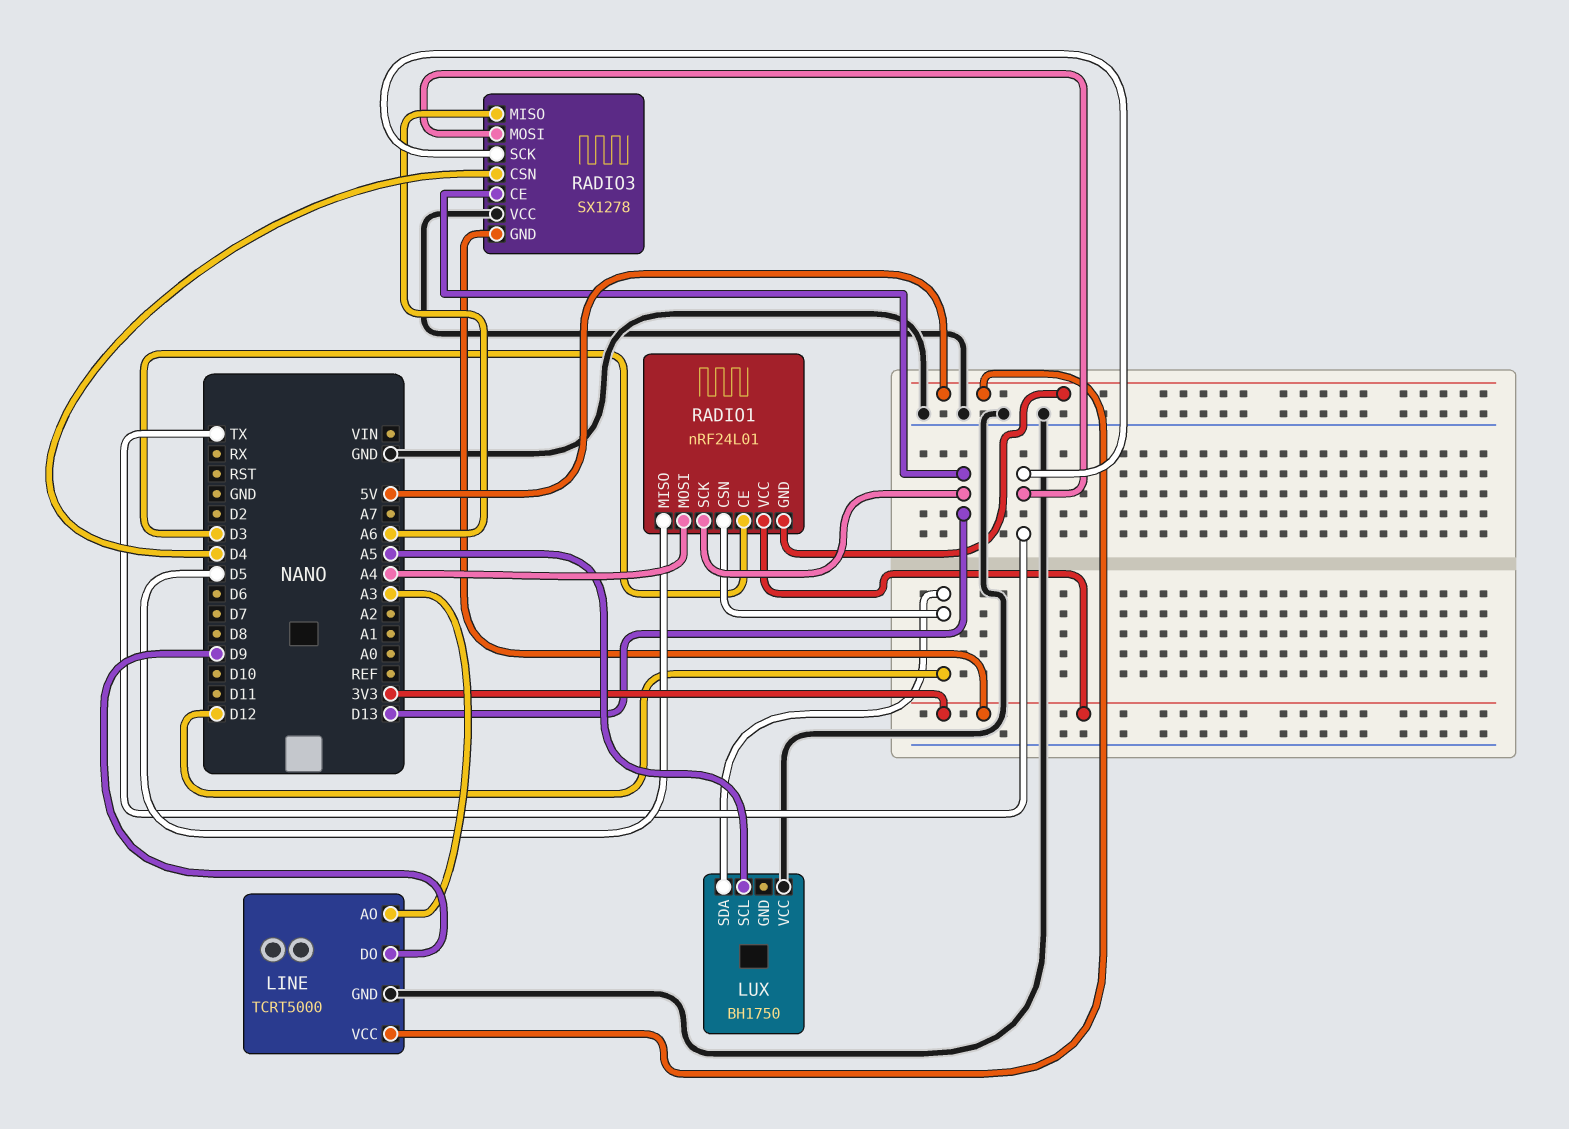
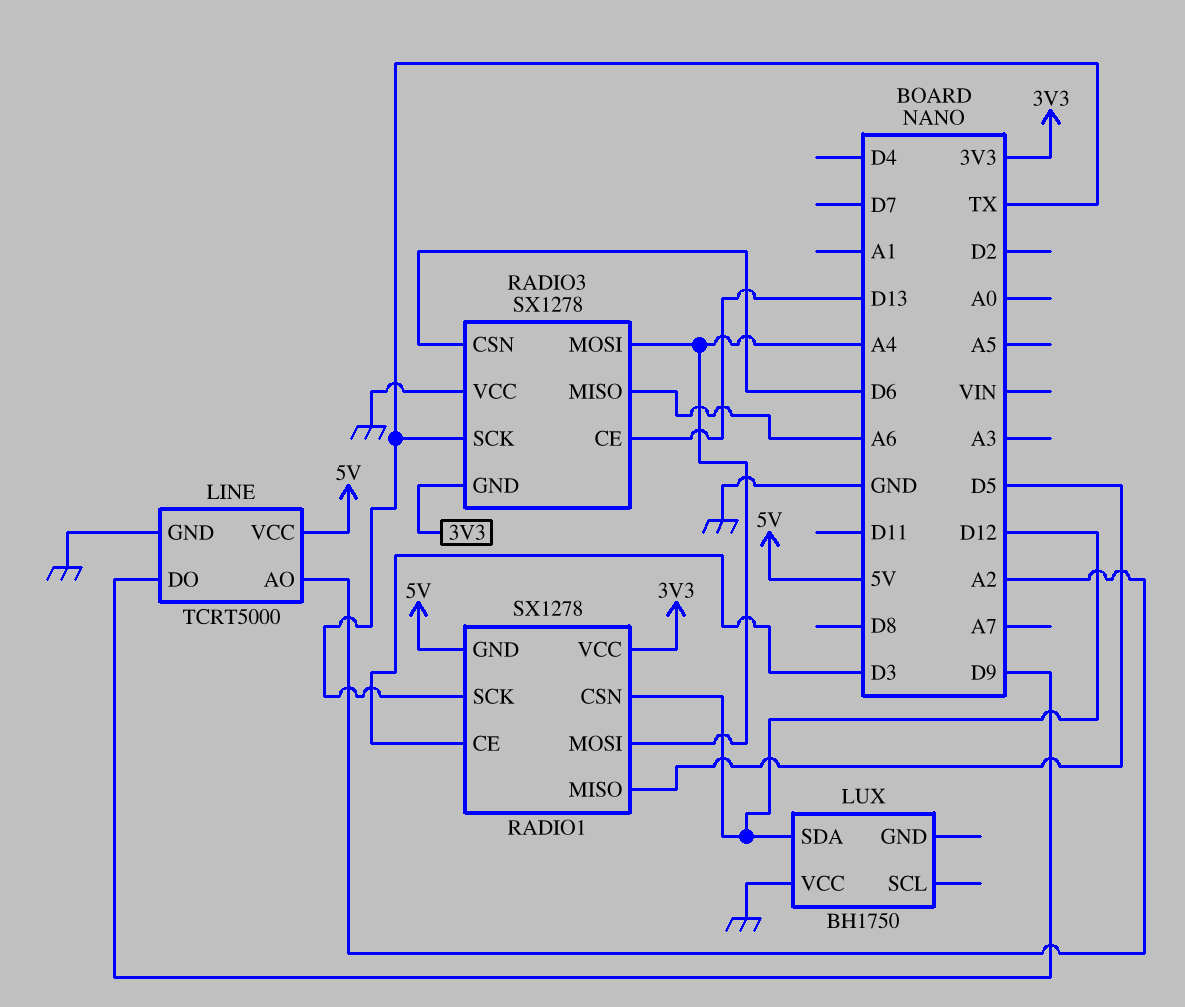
LINE pin AO: A3 -> A2
LUX pin SCL: A5 -> none
RADIO1: nRF24L01 -> SX1278
RADIO1 pin SCK: D13 -> TX
RADIO3 pin CSN: D4 -> D6
RADIO3 pin MOSI: TX -> A4

